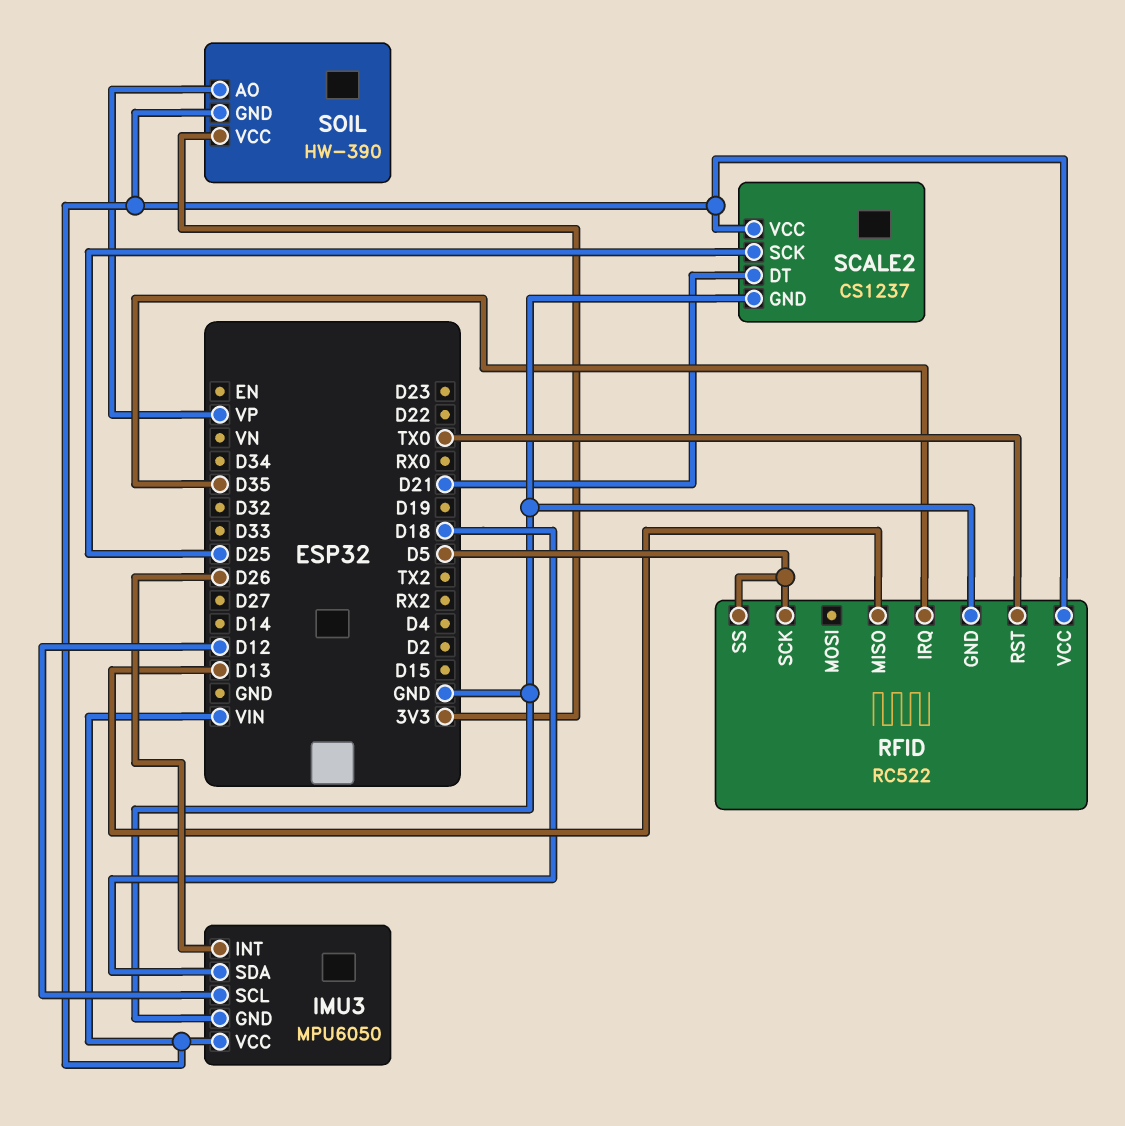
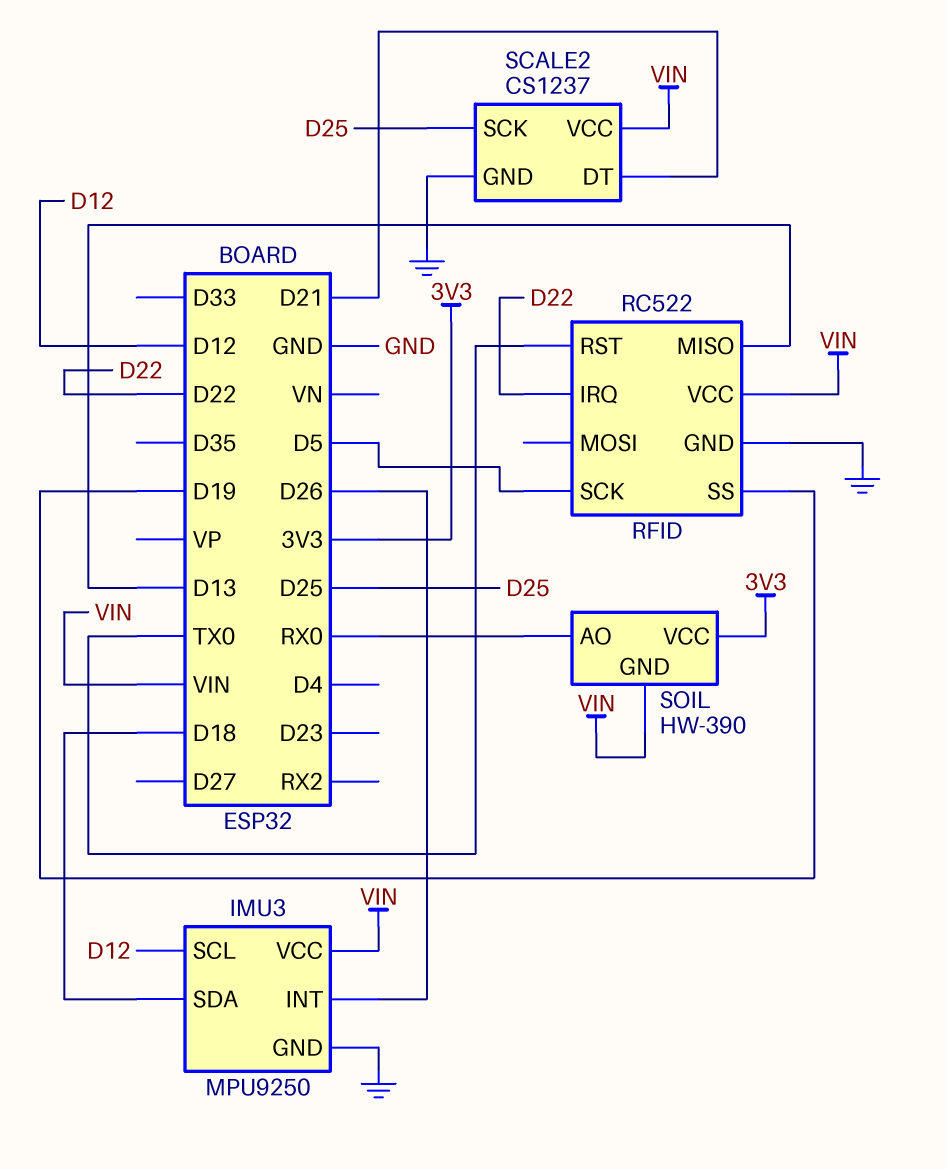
IMU3: MPU6050 -> MPU9250
RFID pin IRQ: D35 -> D22
RFID pin SS: D5 -> D19
SOIL pin AO: VP -> RX0

